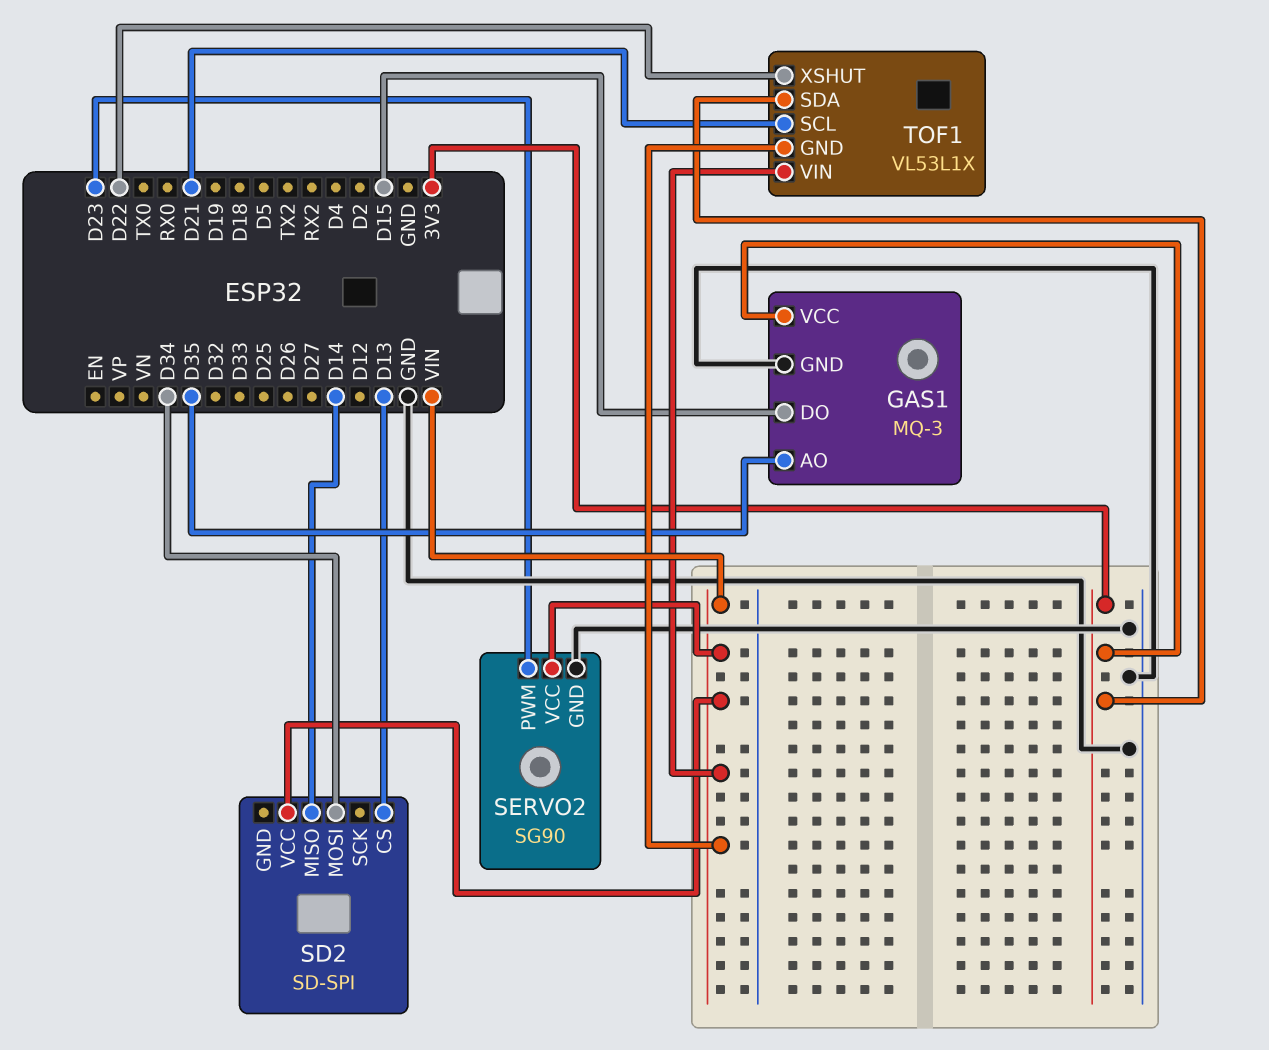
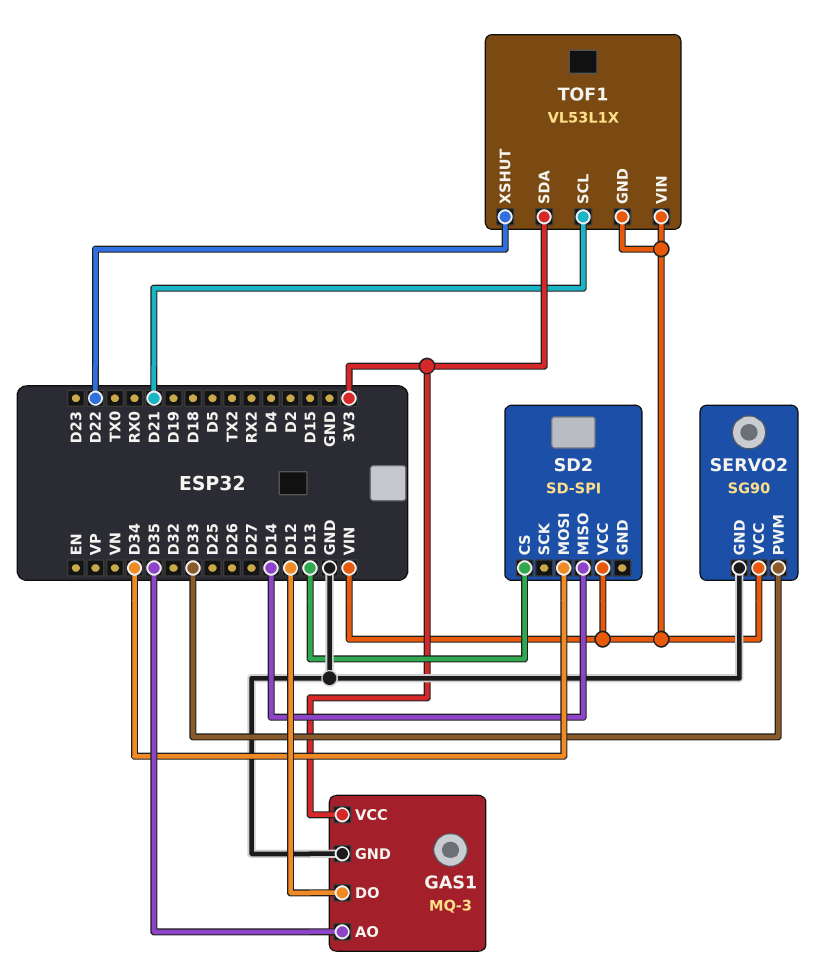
GAS1 pin DO: D15 -> D12
SERVO2 pin PWM: D23 -> D33

